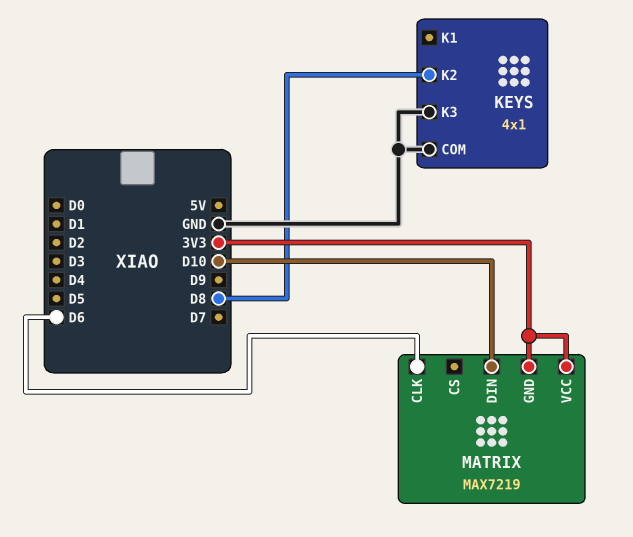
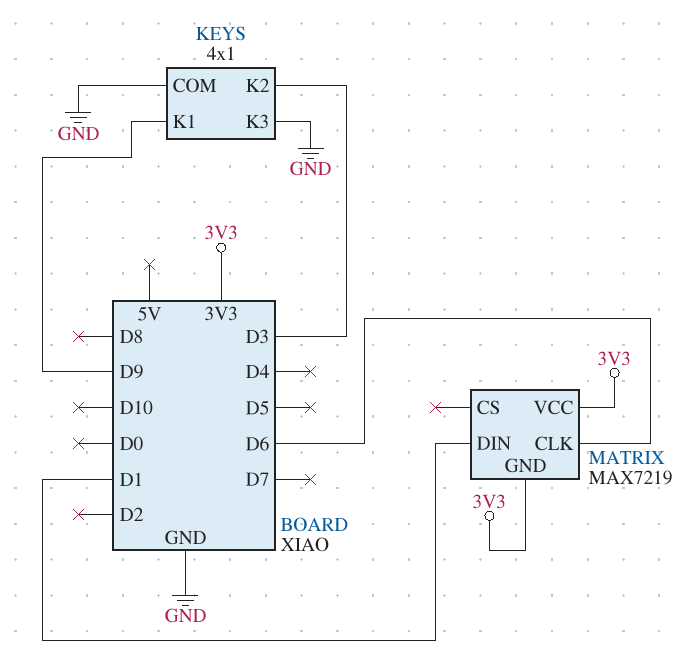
KEYS pin K1: none -> D9
KEYS pin K2: D8 -> D3
MATRIX pin DIN: D10 -> D1

